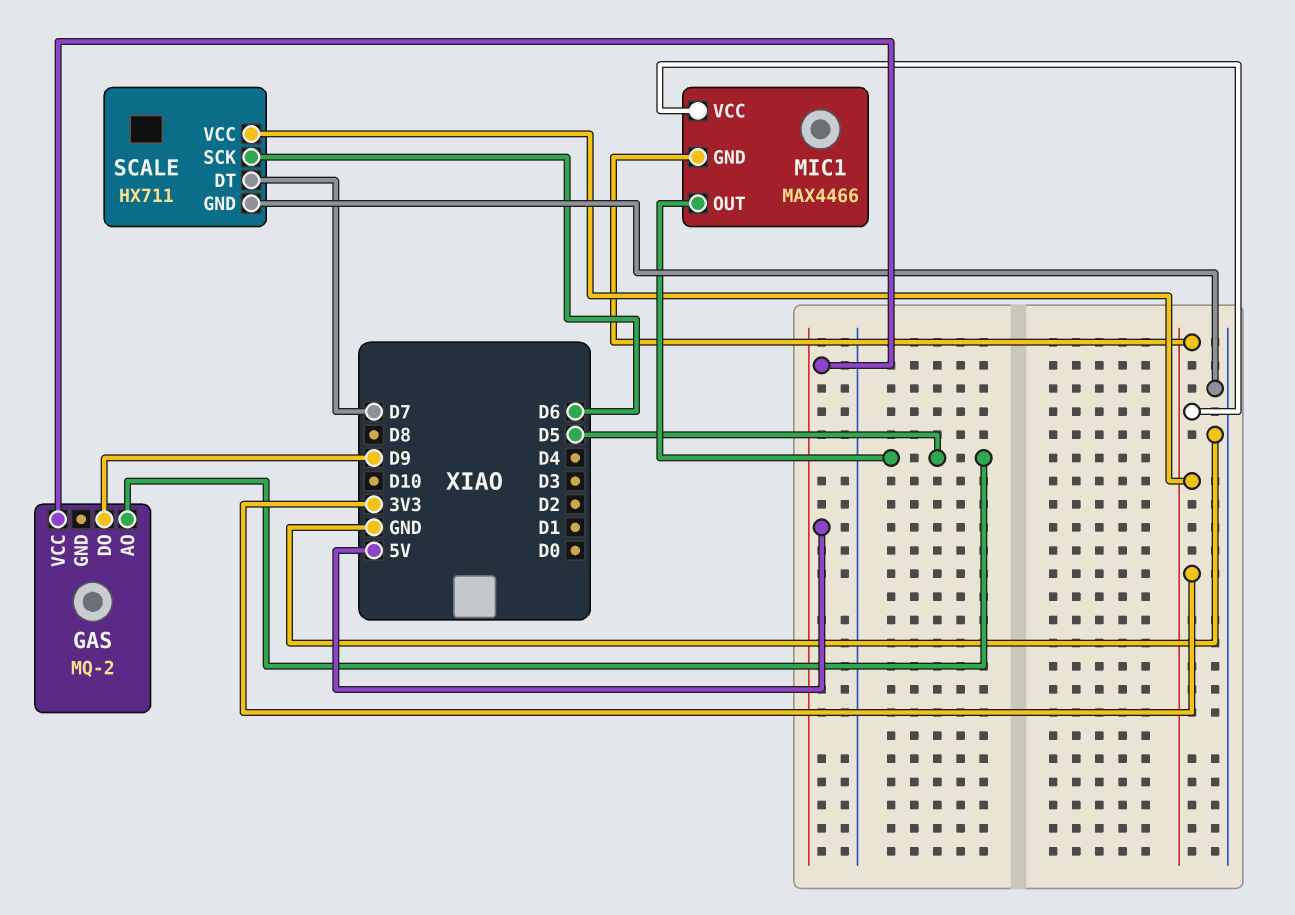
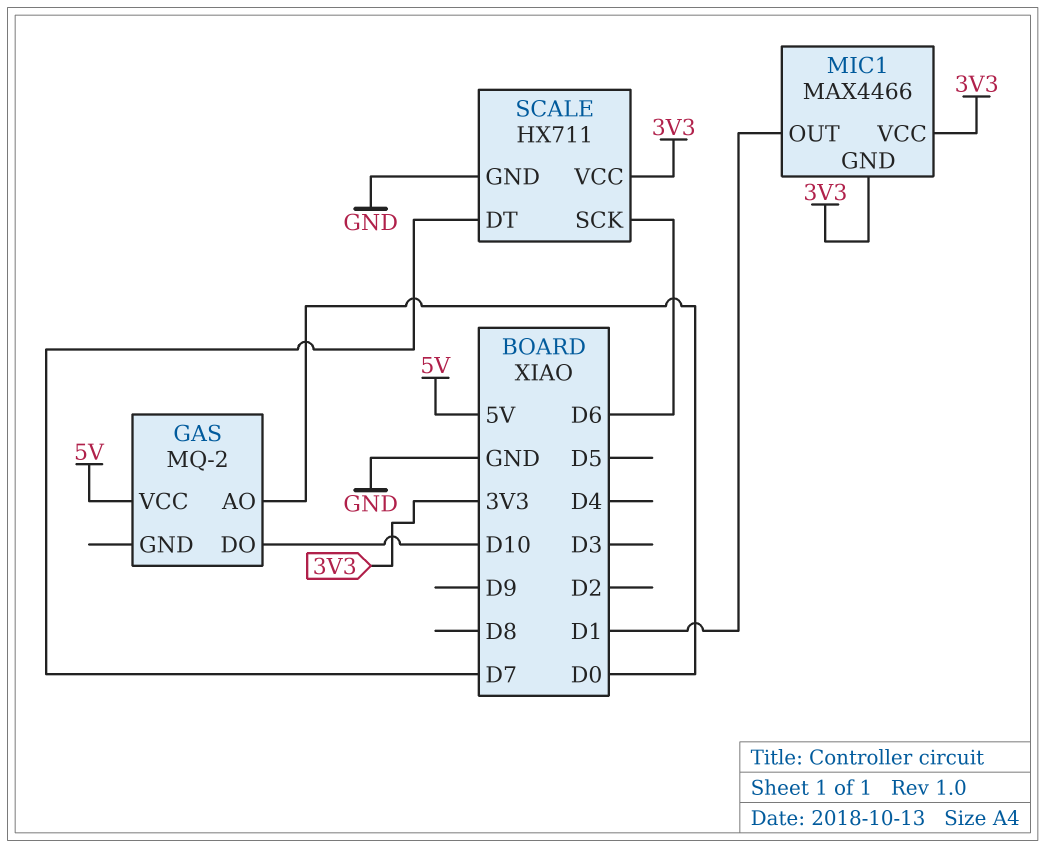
GAS pin AO: D5 -> D0
GAS pin DO: D9 -> D10
MIC1 pin OUT: D5 -> D1

